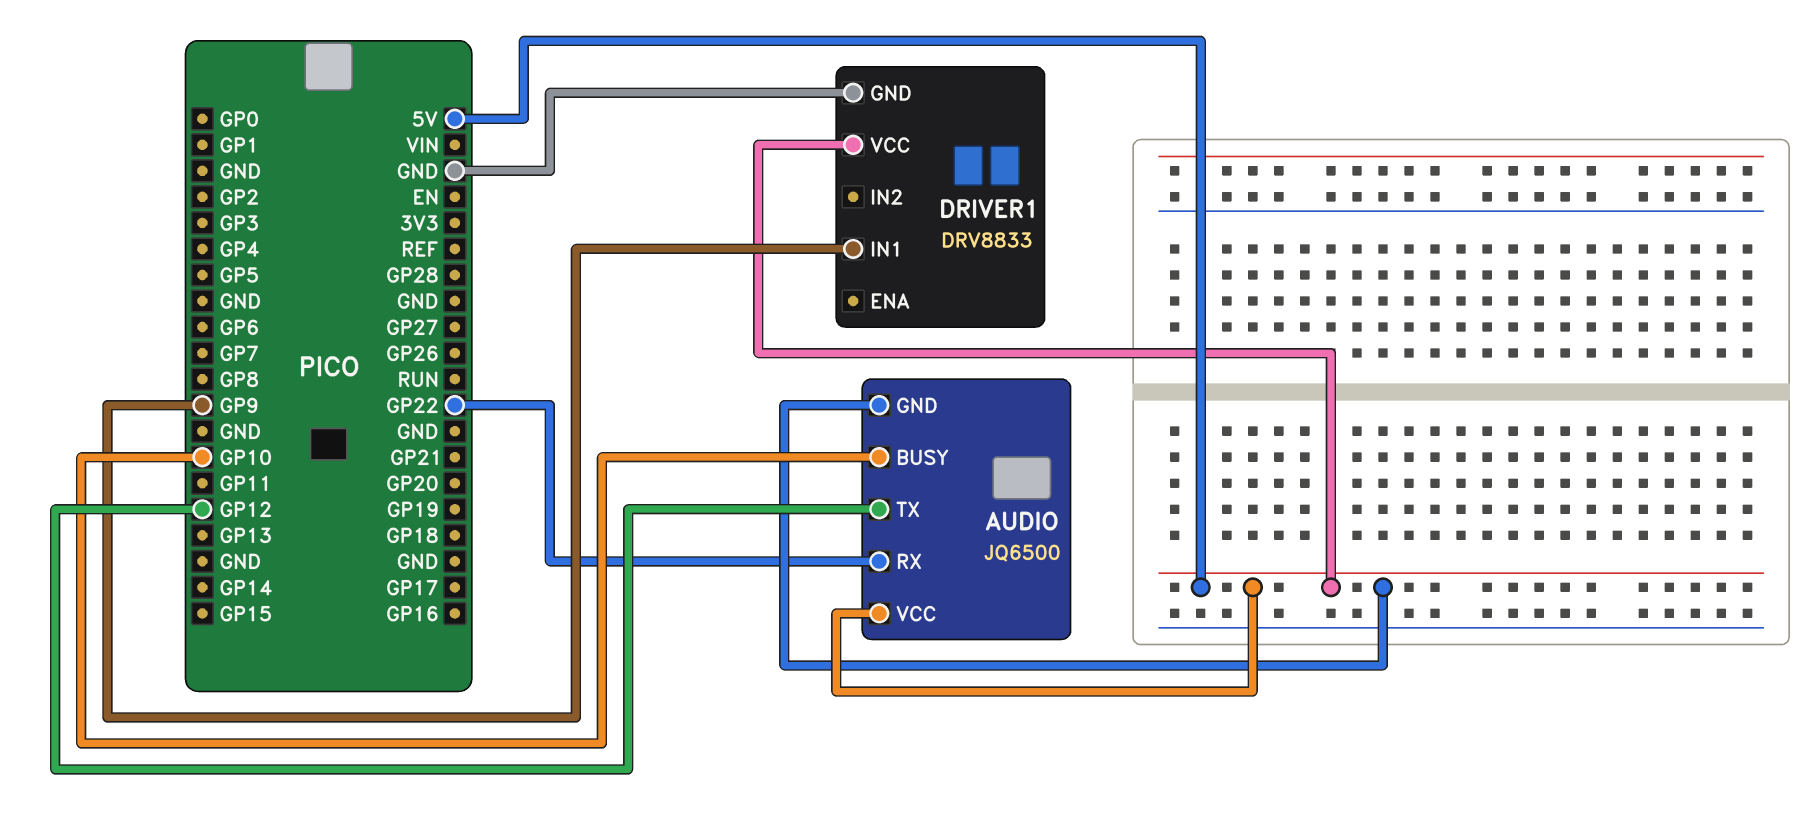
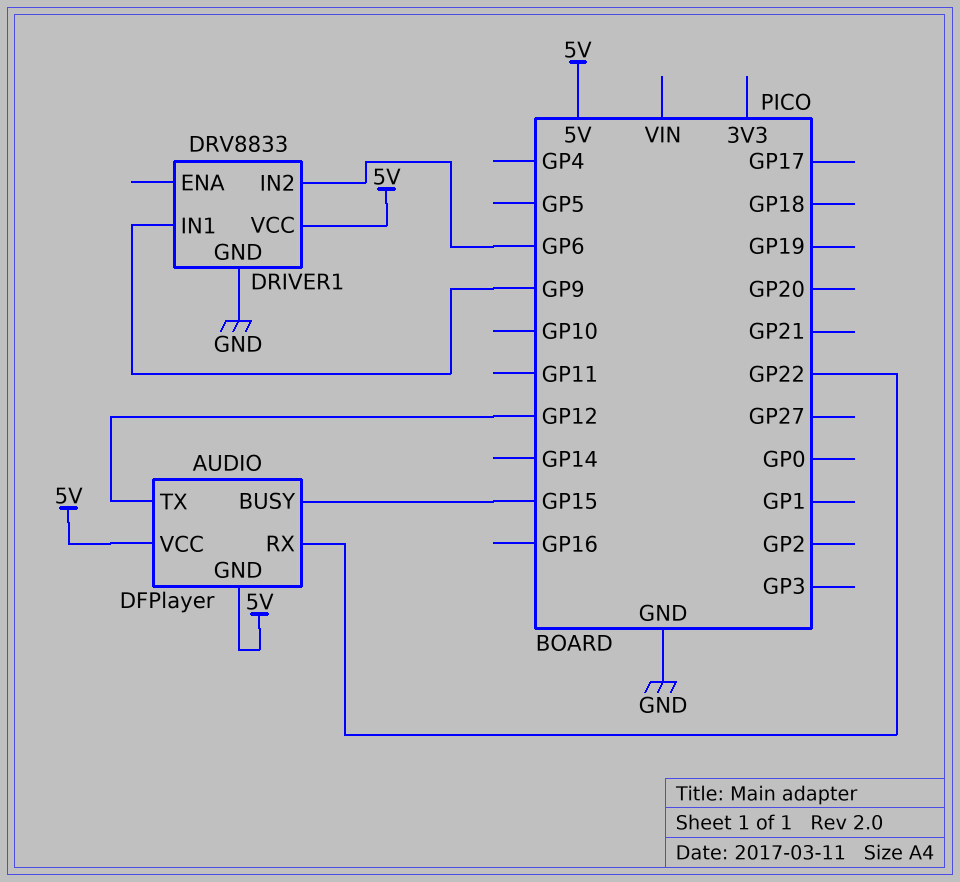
AUDIO: JQ6500 -> DFPlayer
AUDIO pin BUSY: GP10 -> GP15
DRIVER1 pin IN2: none -> GP6

